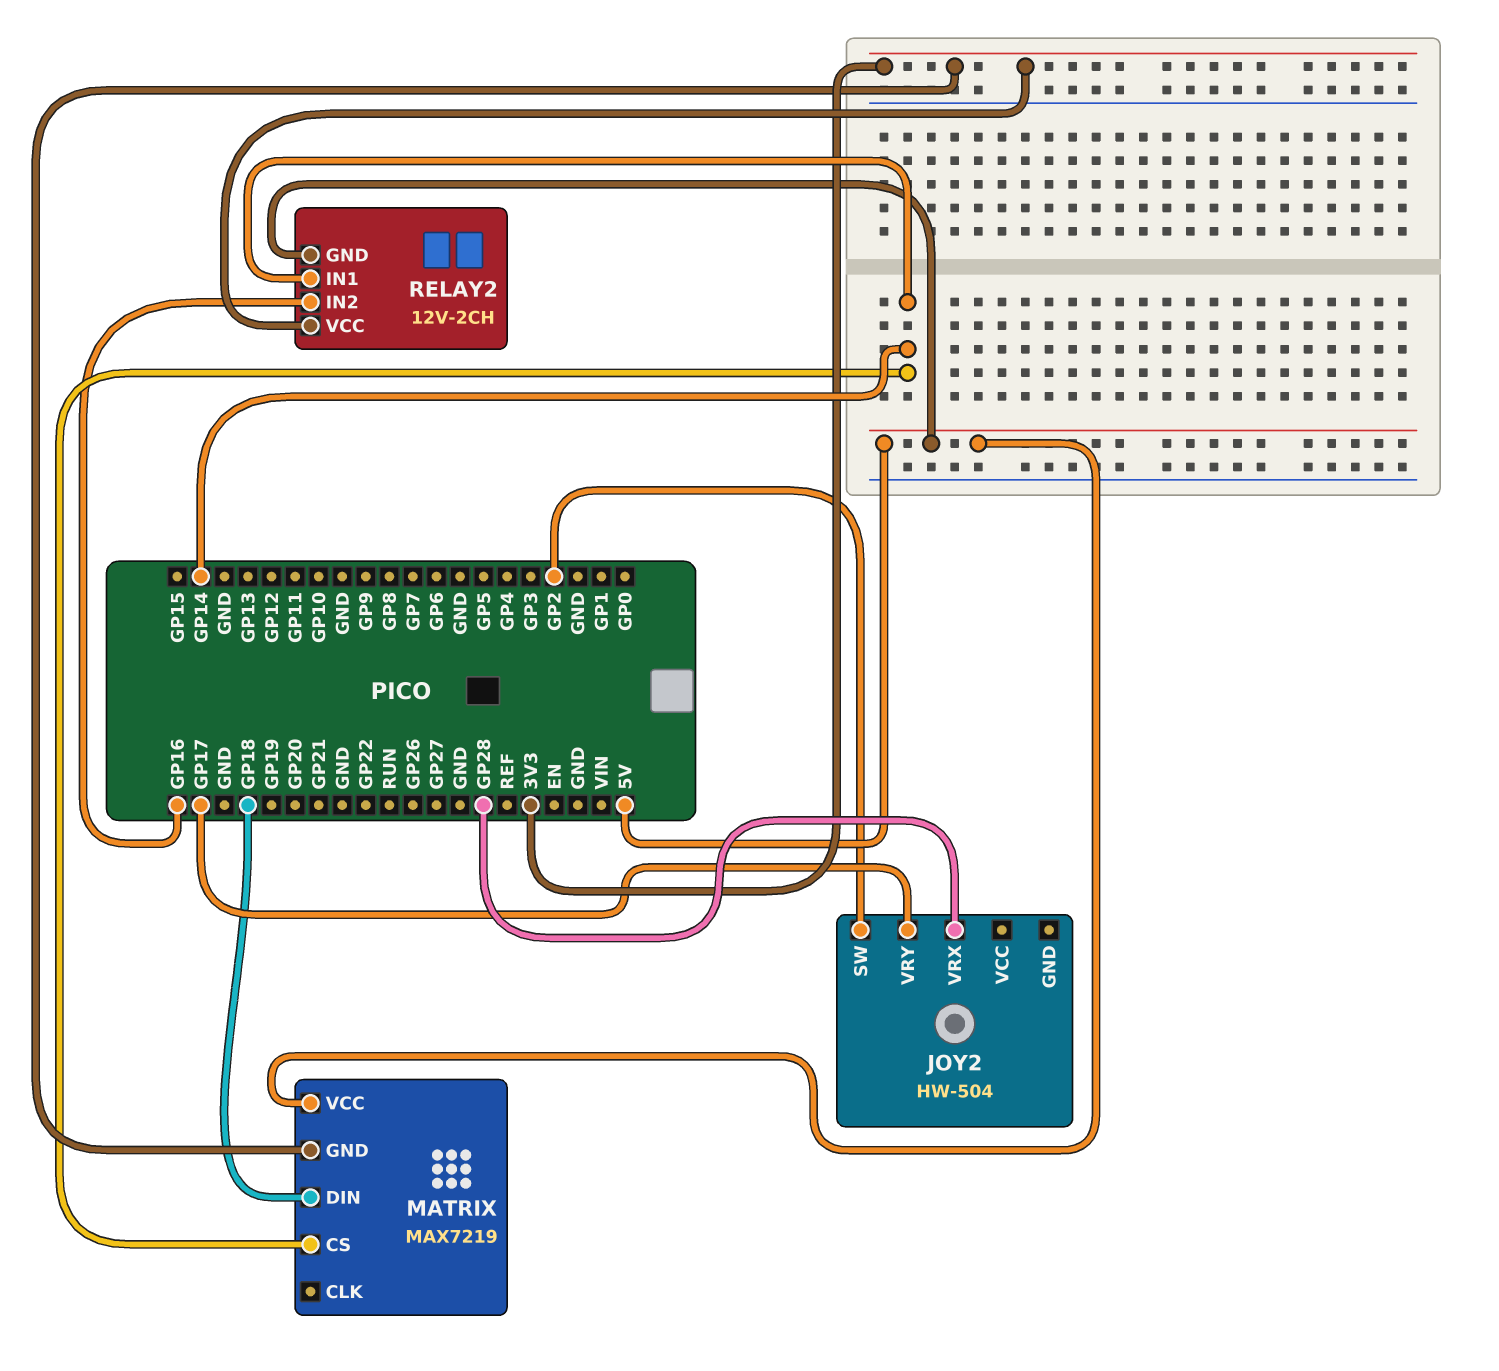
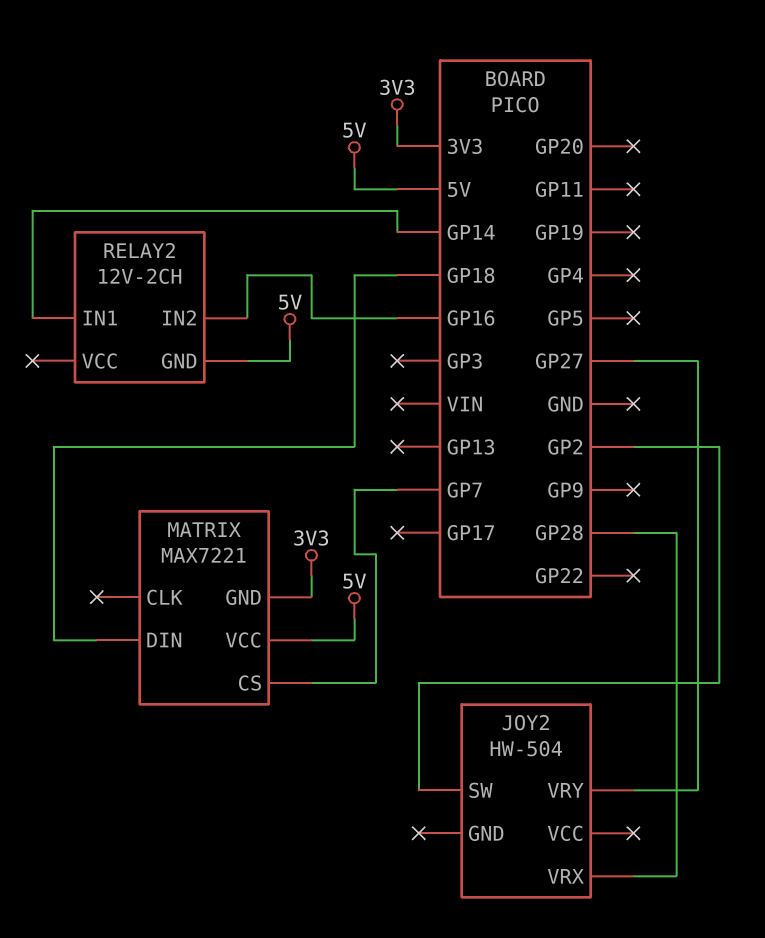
JOY2 pin VRY: GP17 -> GP27
MATRIX: MAX7219 -> MAX7221
MATRIX pin CS: GP14 -> GP7
RELAY2 pin VCC: 3V3 -> none

